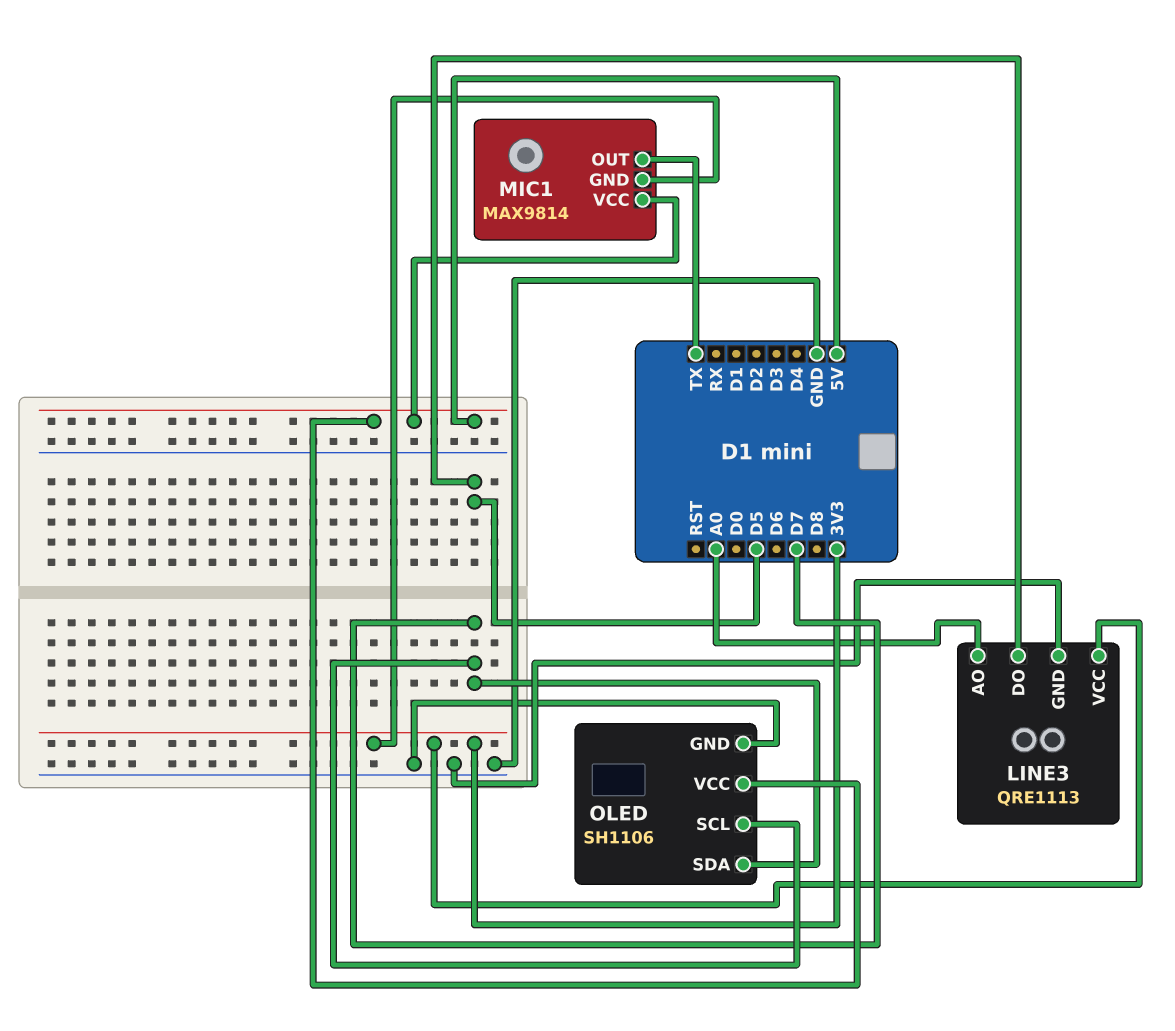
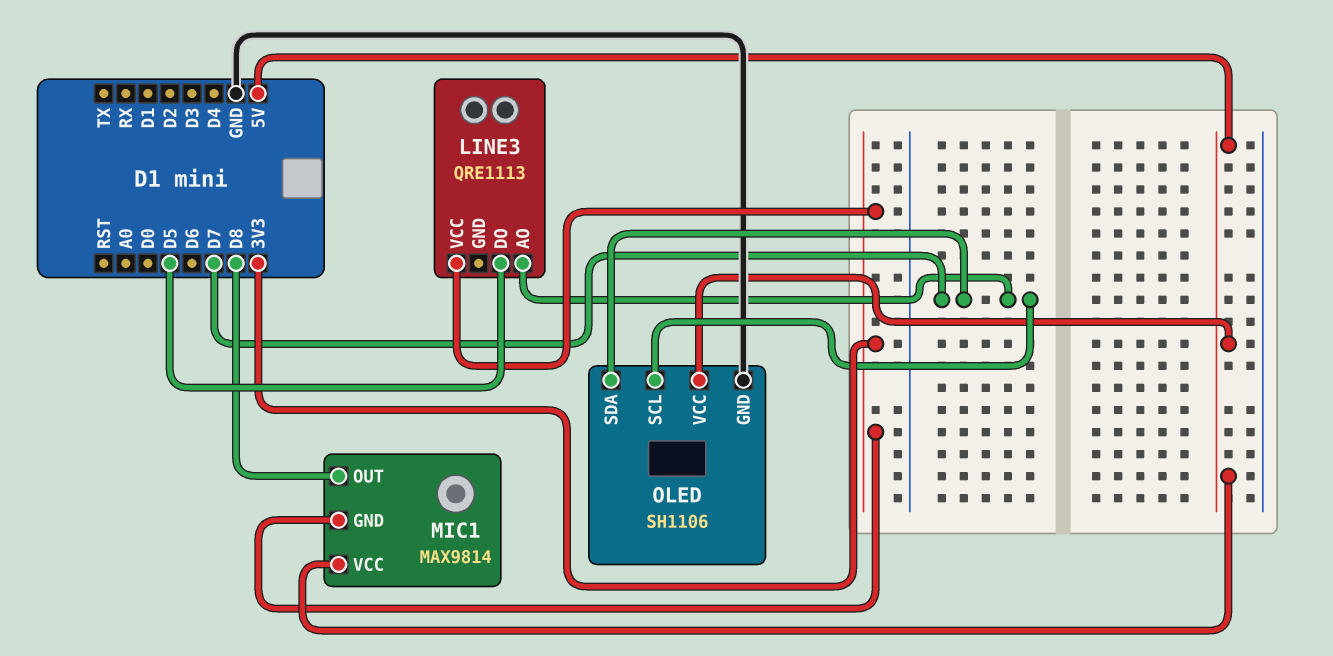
LINE3 pin AO: A0 -> D7
LINE3 pin GND: GND -> none
MIC1 pin OUT: TX -> D8

